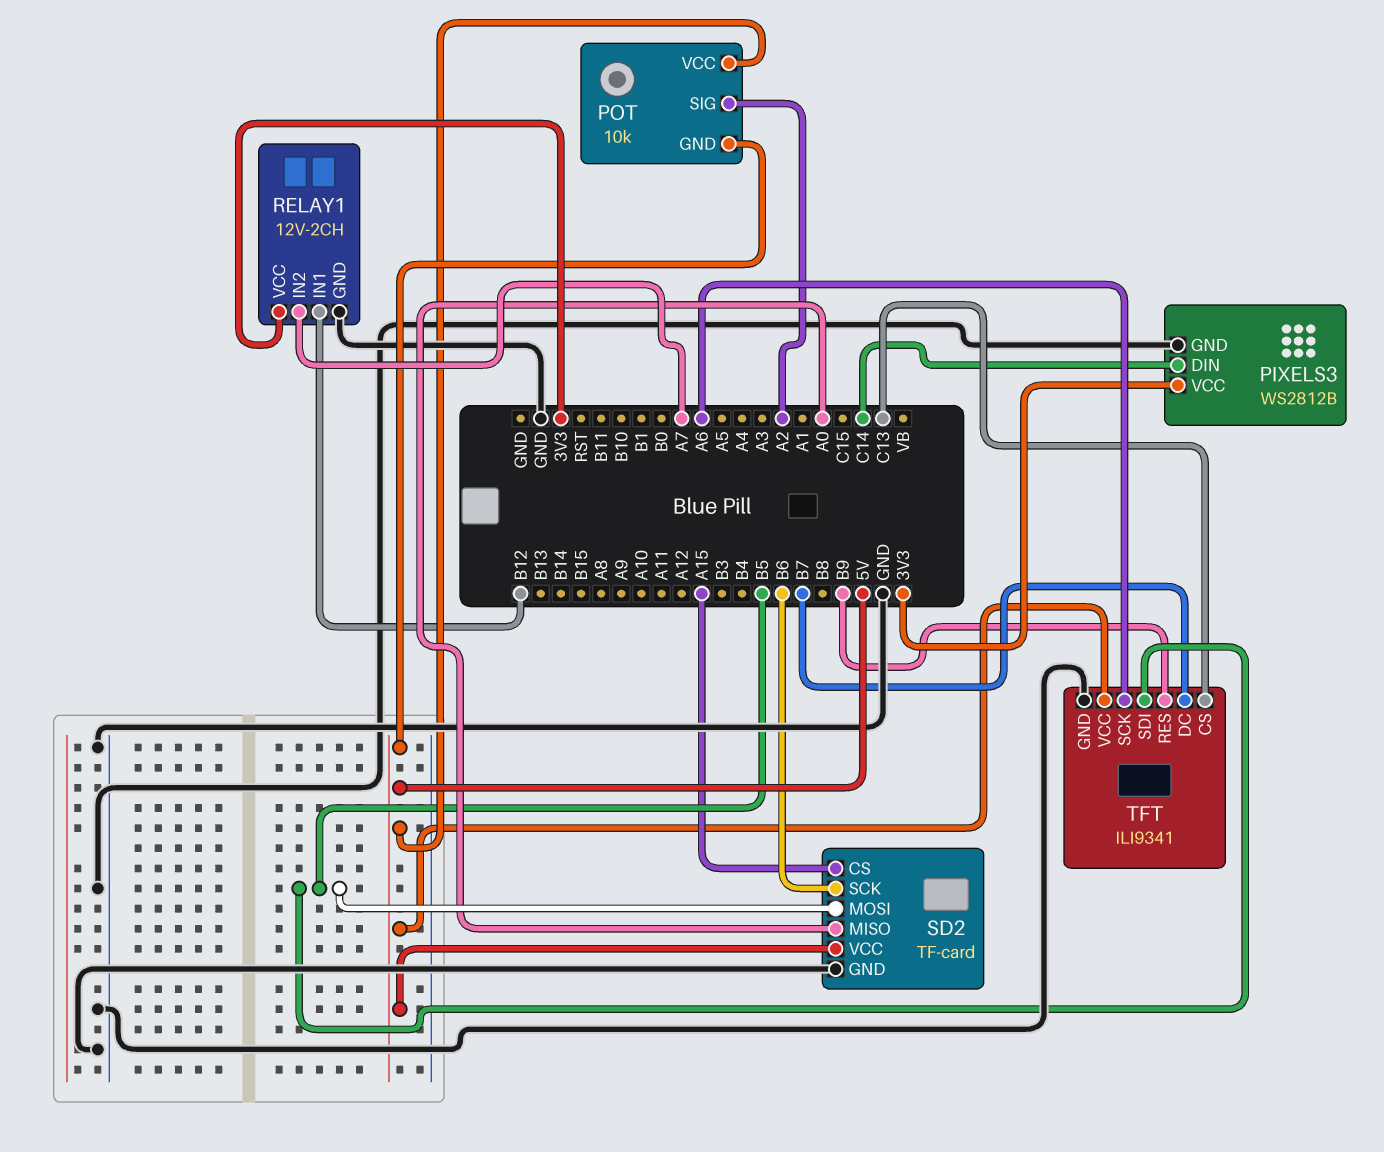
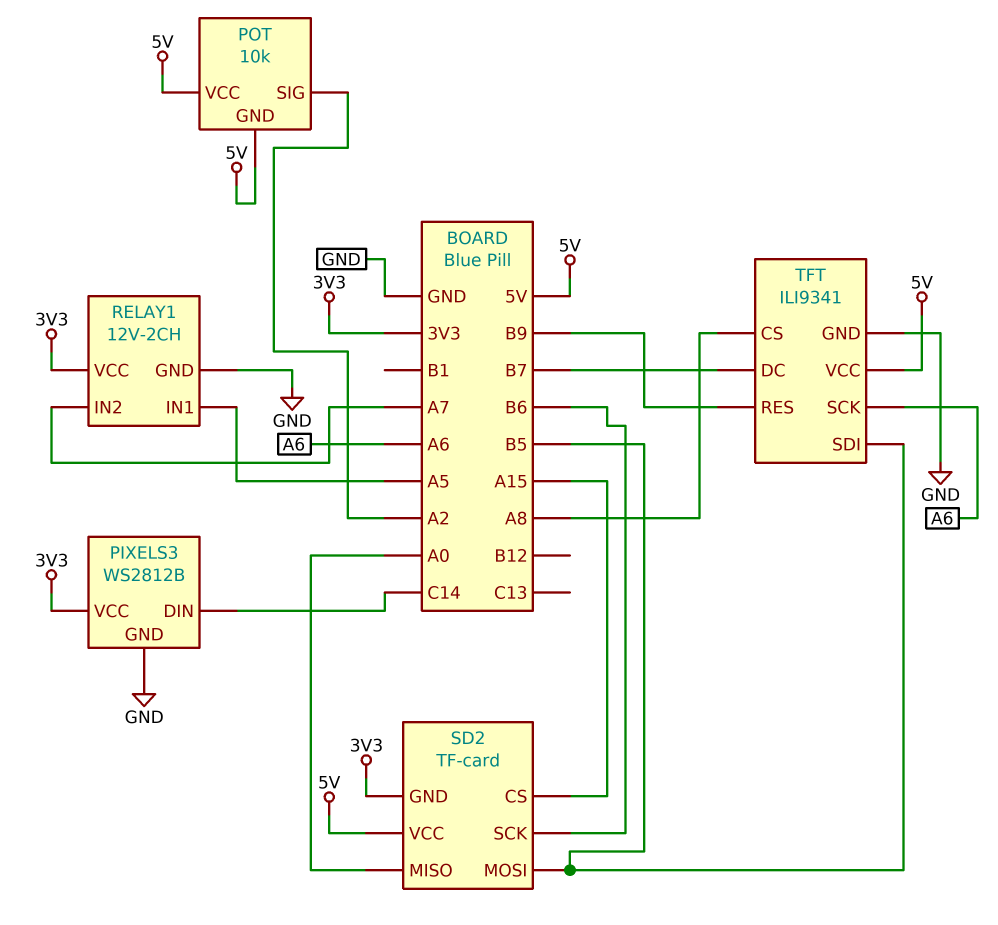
RELAY1 pin IN1: B12 -> A5
SD2 pin GND: GND -> 3V3
TFT pin CS: C13 -> A8

